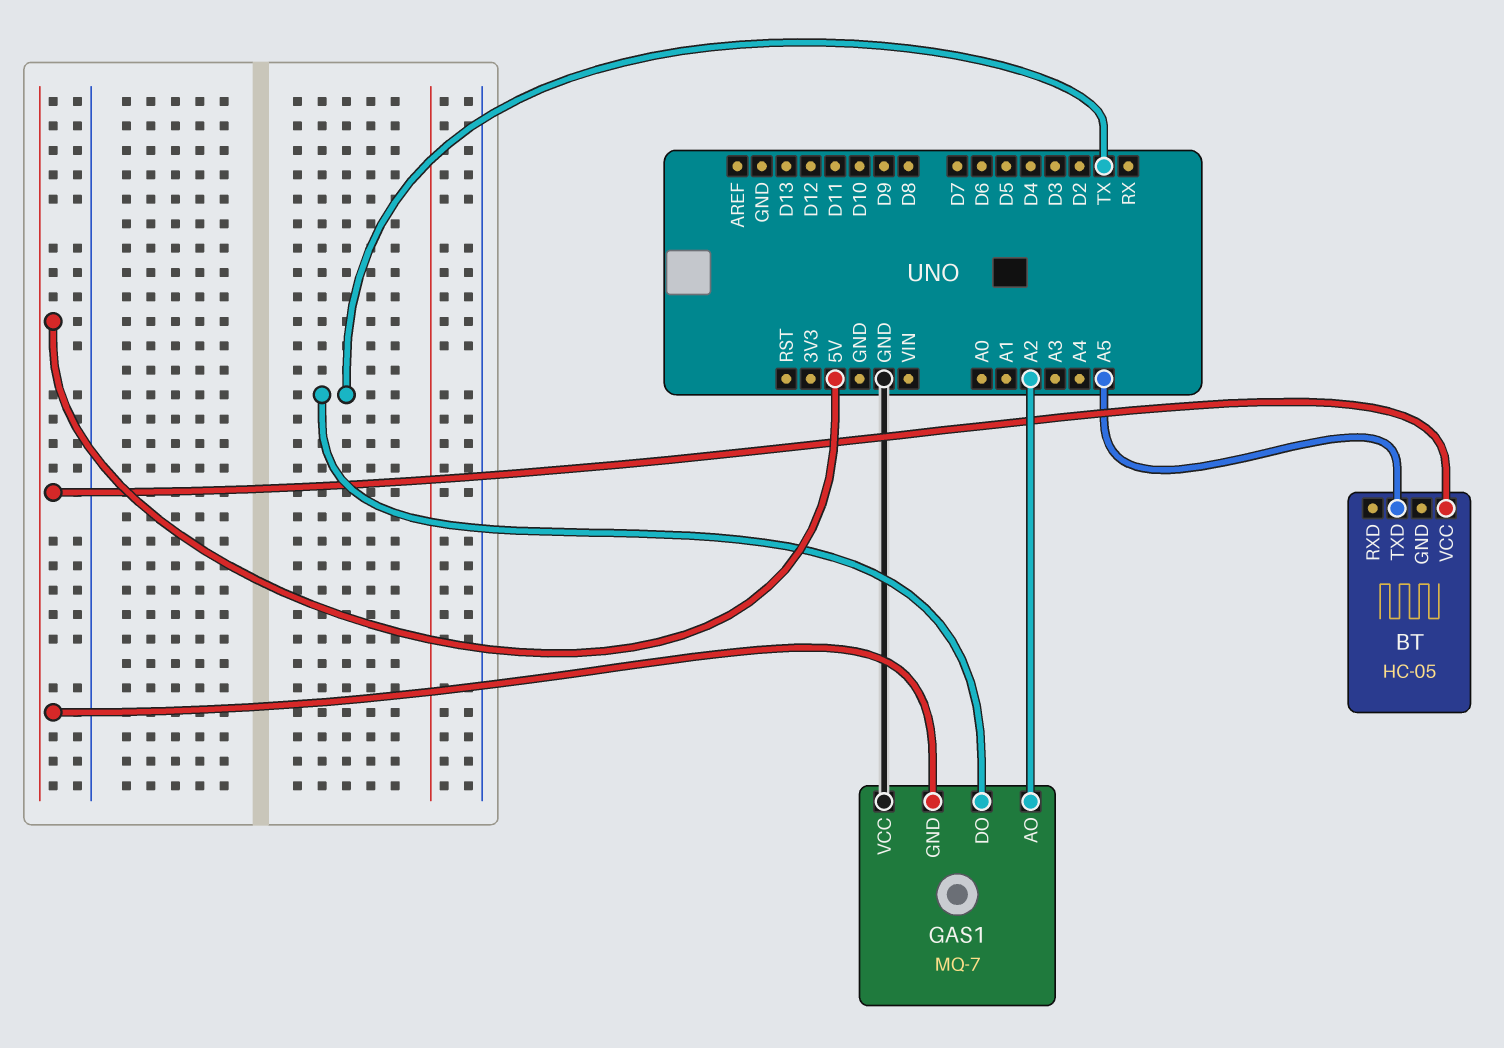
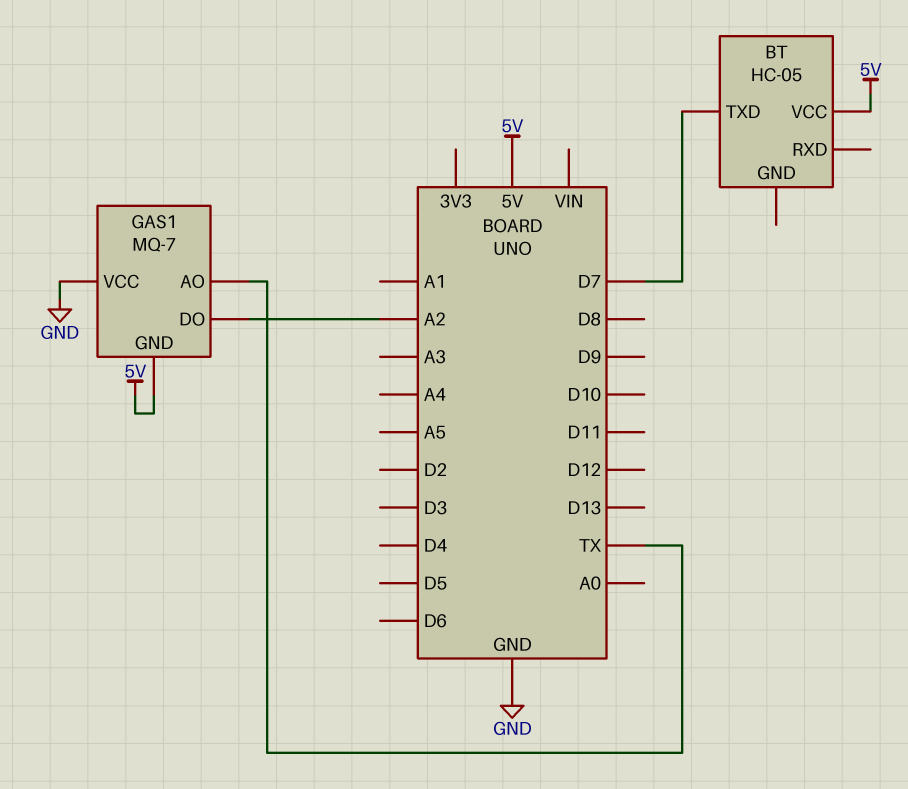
BT pin TXD: A5 -> D7
GAS1 pin AO: A2 -> TX
GAS1 pin DO: TX -> A2

